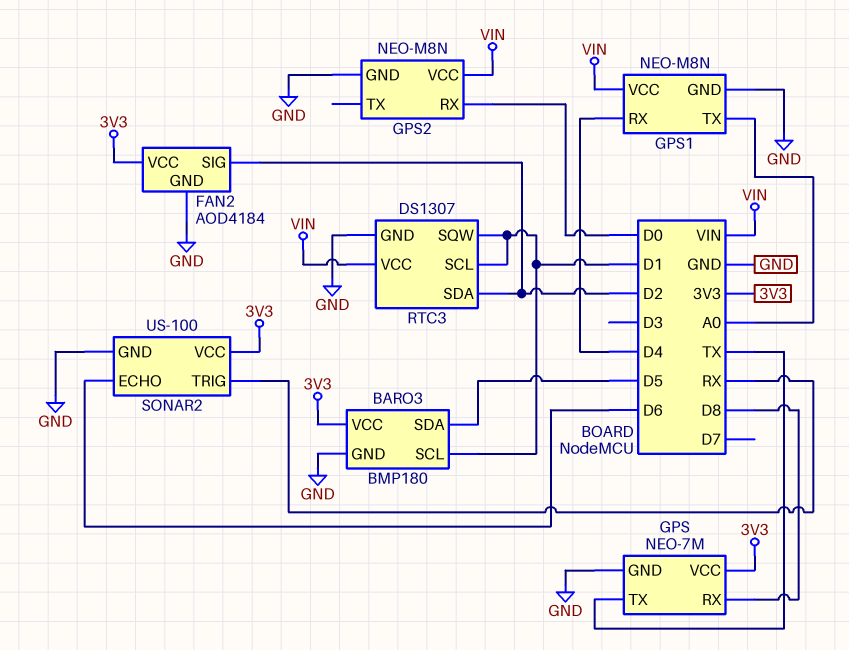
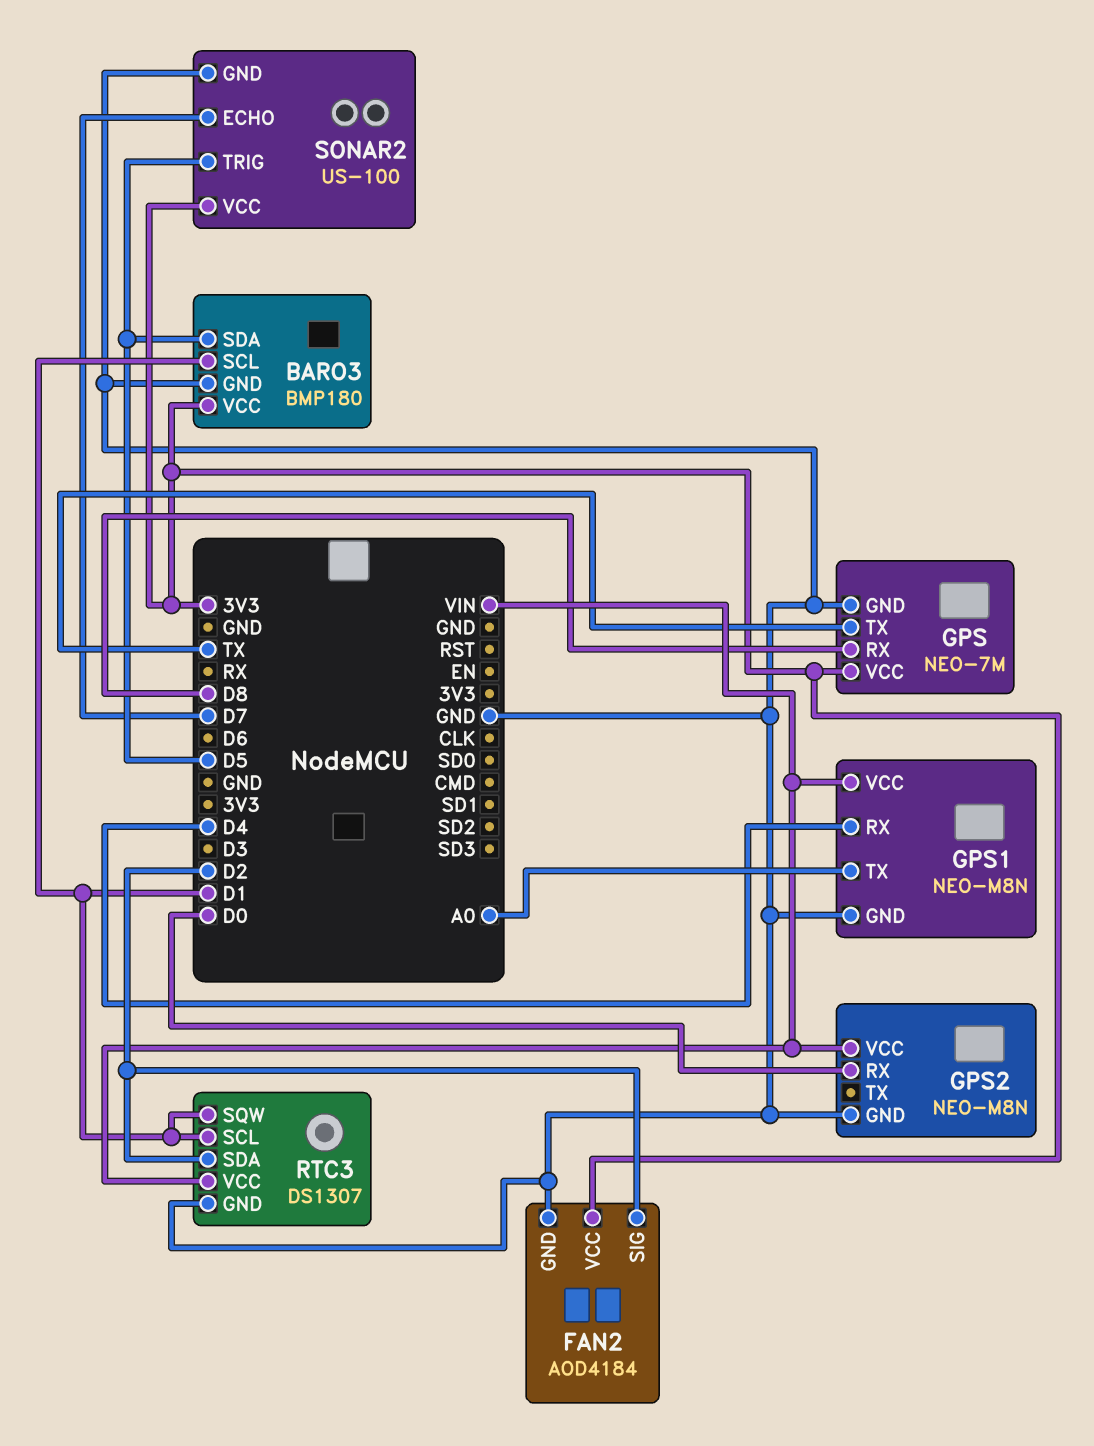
SONAR2 pin ECHO: D6 -> D7
SONAR2 pin TRIG: RX -> D5

